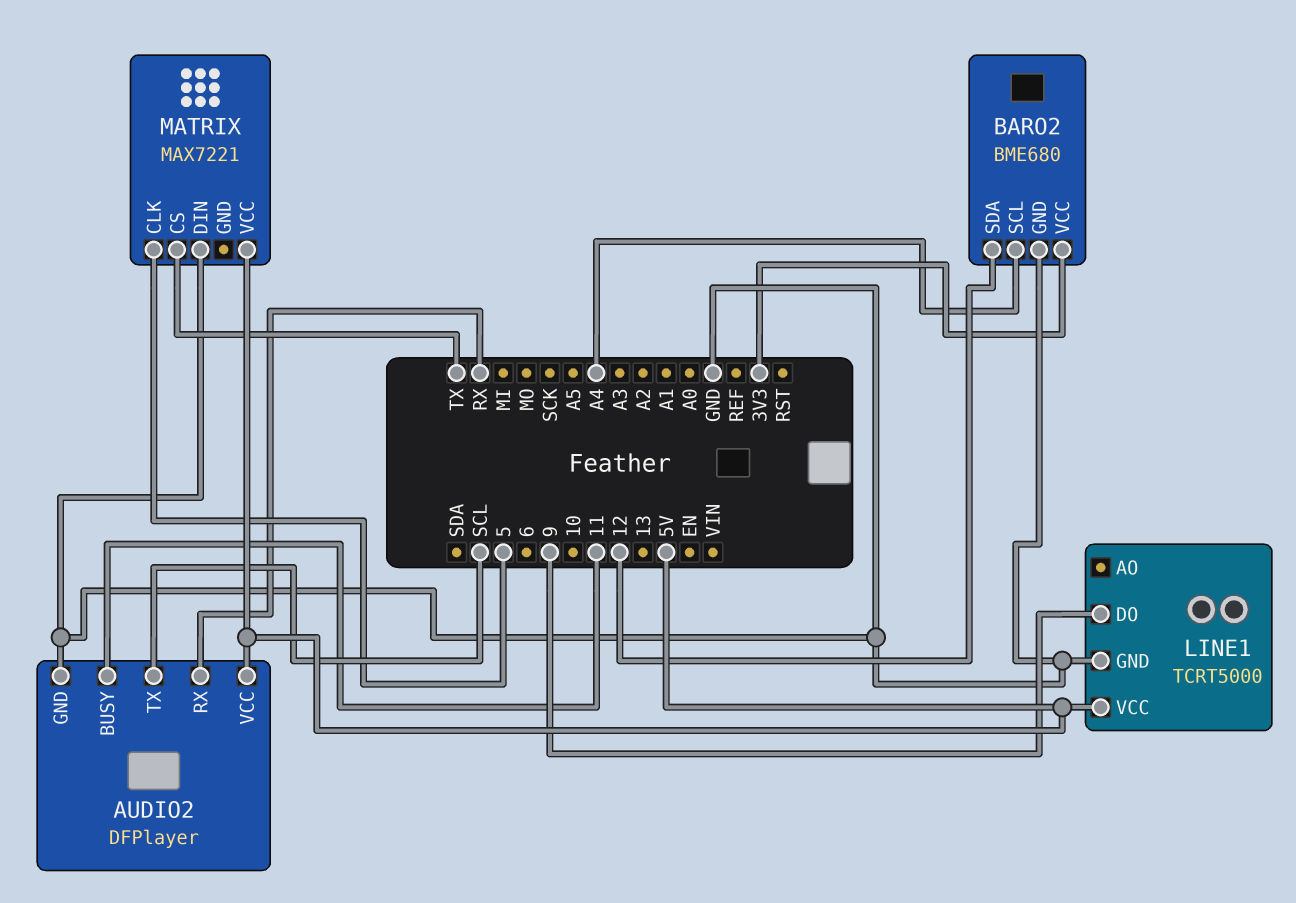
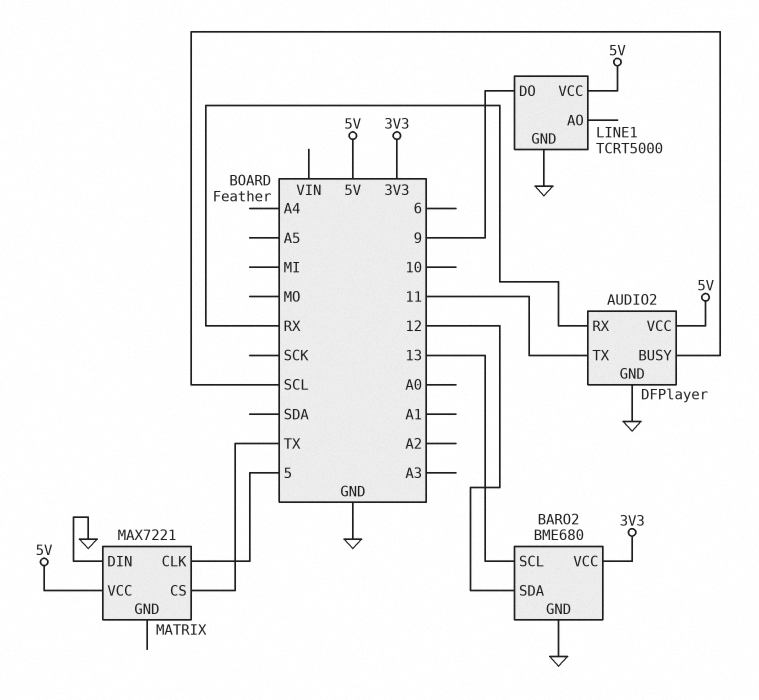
AUDIO2 pin BUSY: 11 -> SCL
AUDIO2 pin TX: SCL -> 11
BARO2 pin SCL: A4 -> 13

